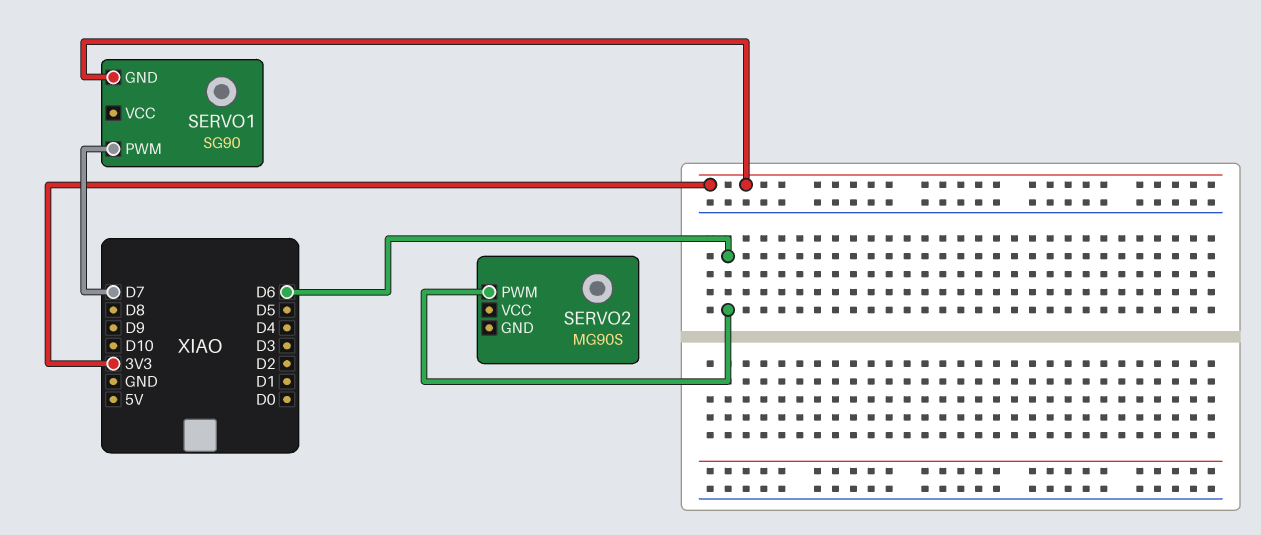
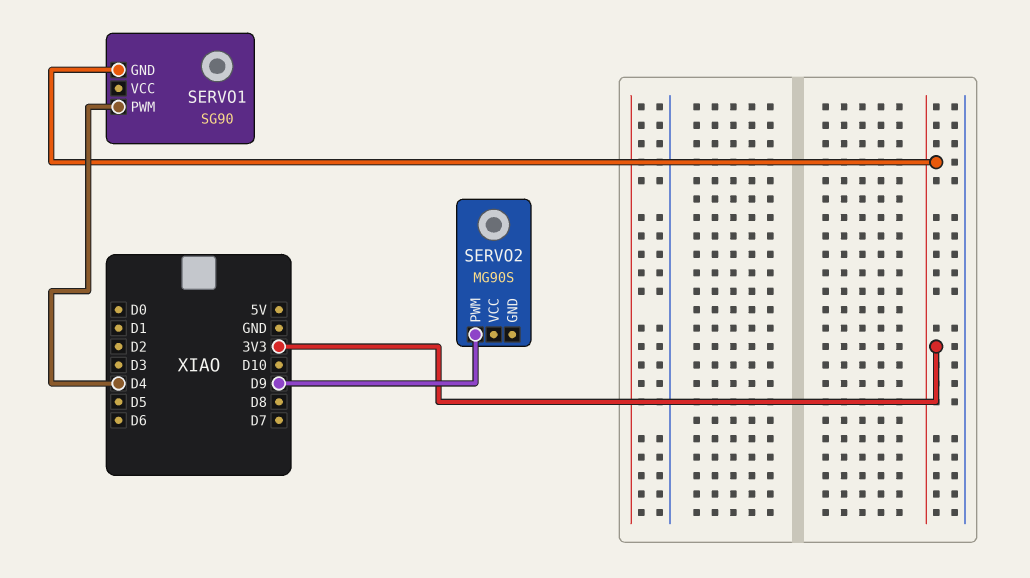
SERVO1 pin PWM: D7 -> D4
SERVO2 pin PWM: D6 -> D9

